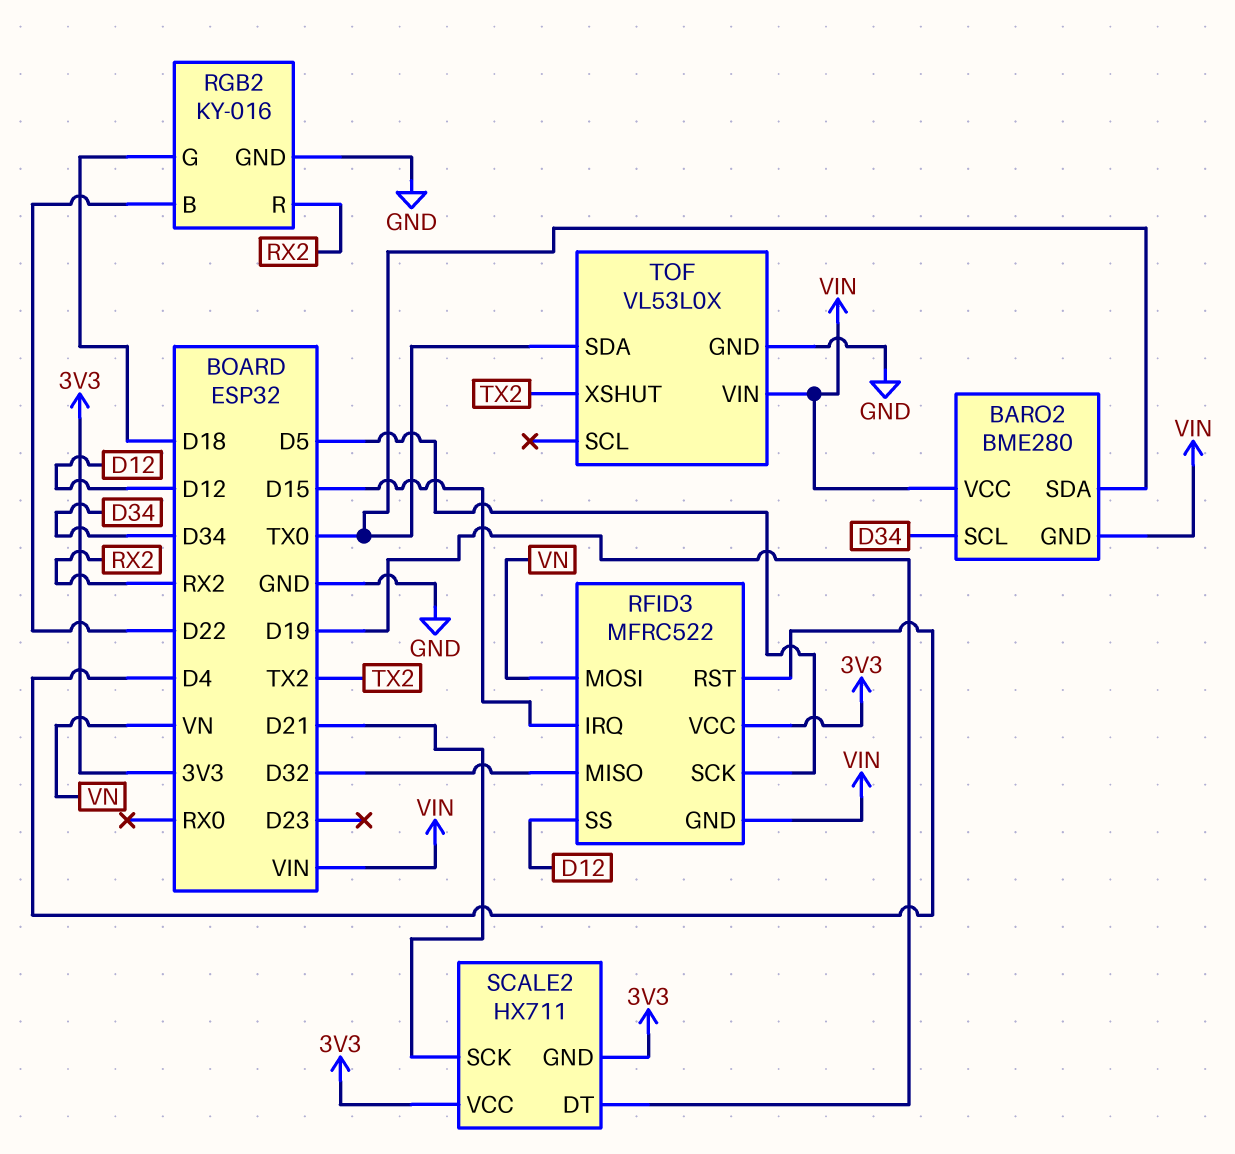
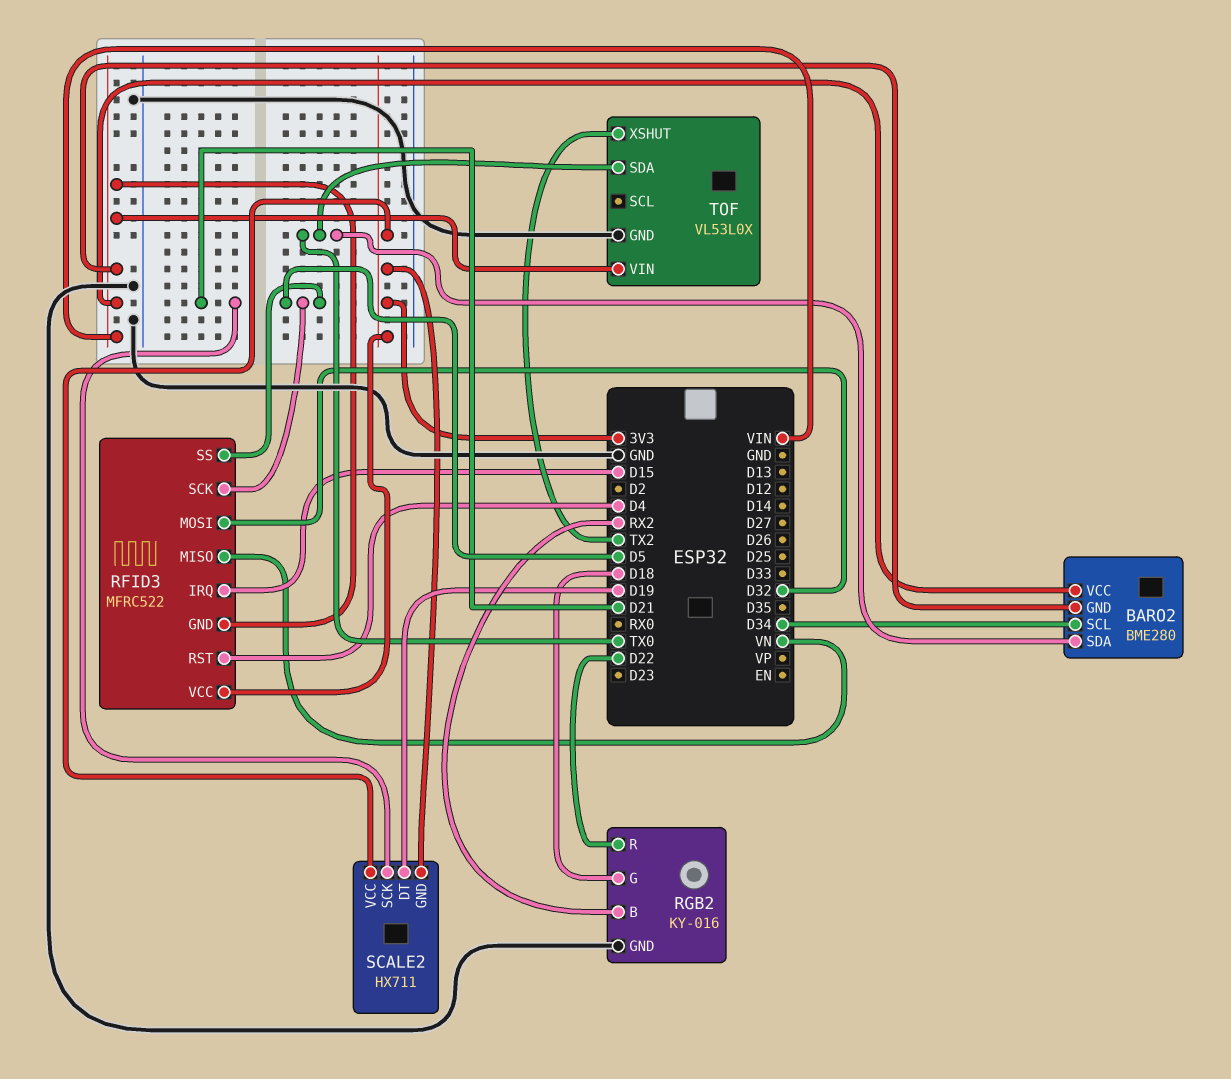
RFID3 pin MISO: D32 -> VN
RFID3 pin MOSI: VN -> D32
RFID3 pin SS: D12 -> D5
RGB2 pin B: D22 -> RX2
RGB2 pin R: RX2 -> D22

